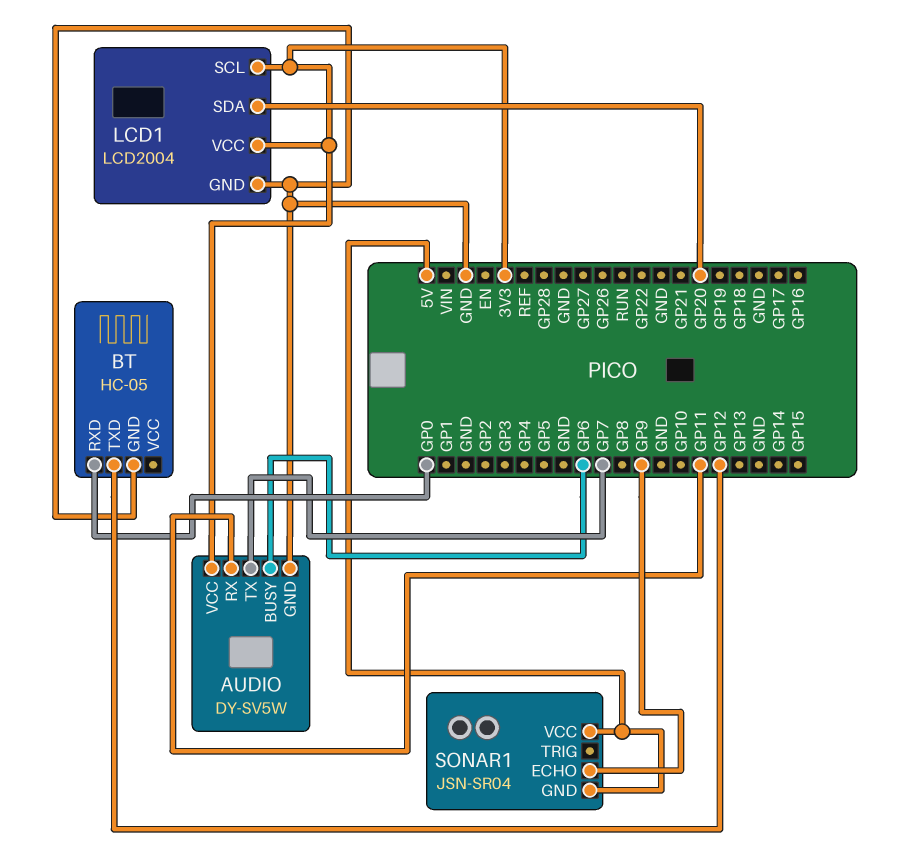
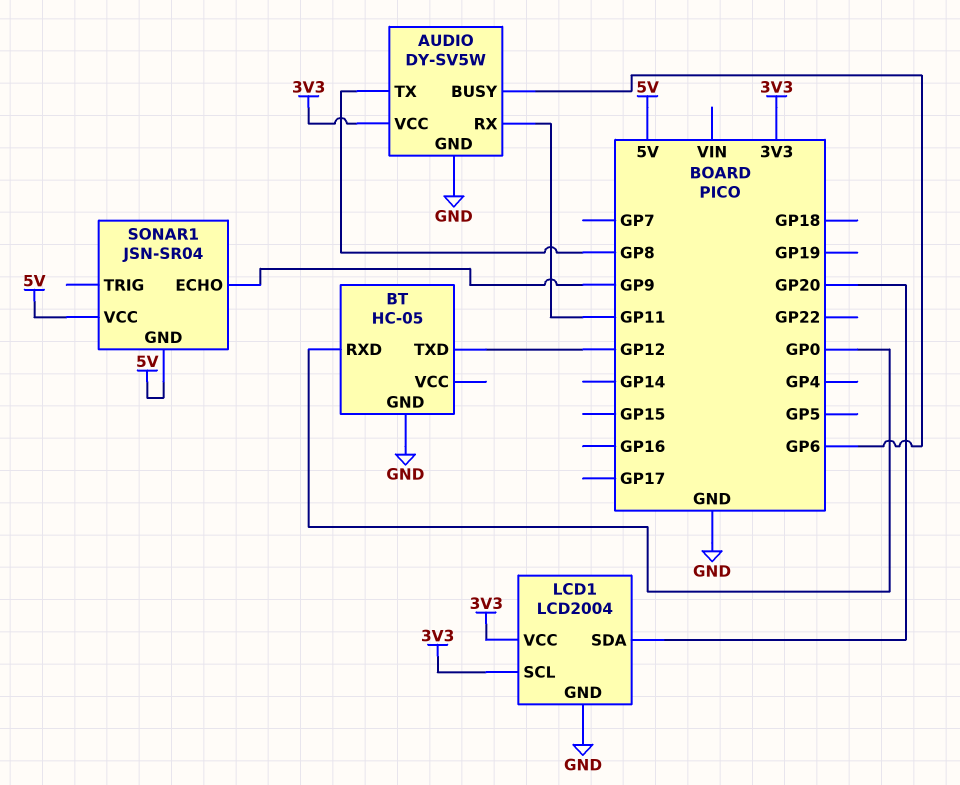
AUDIO pin TX: GP7 -> GP8

